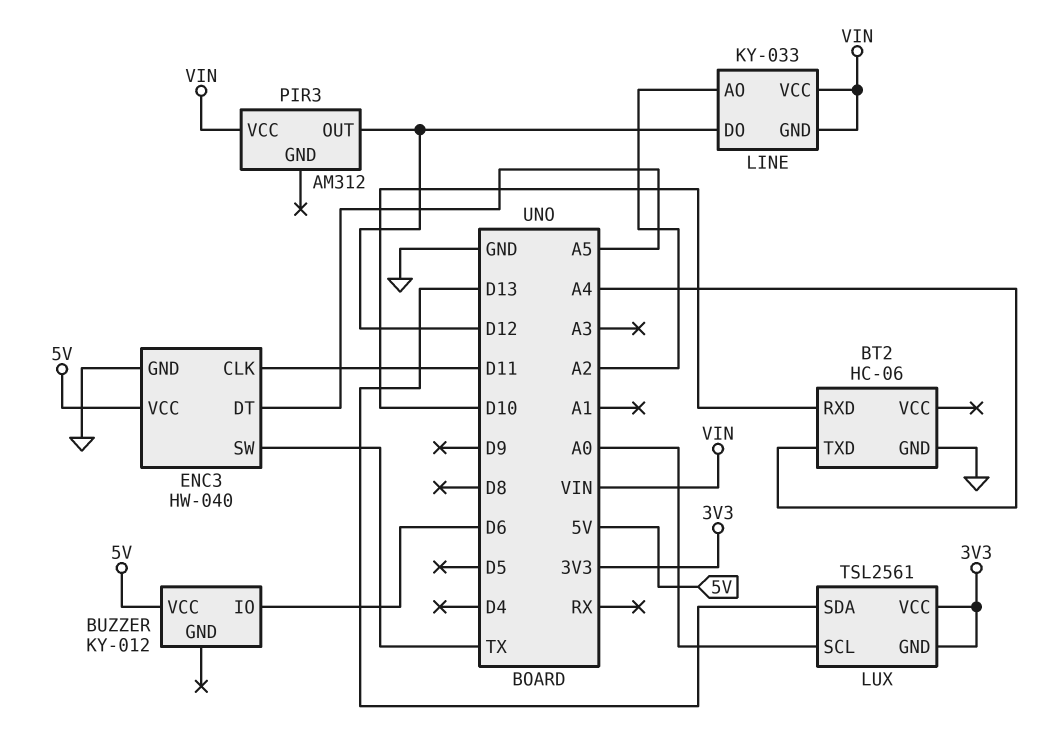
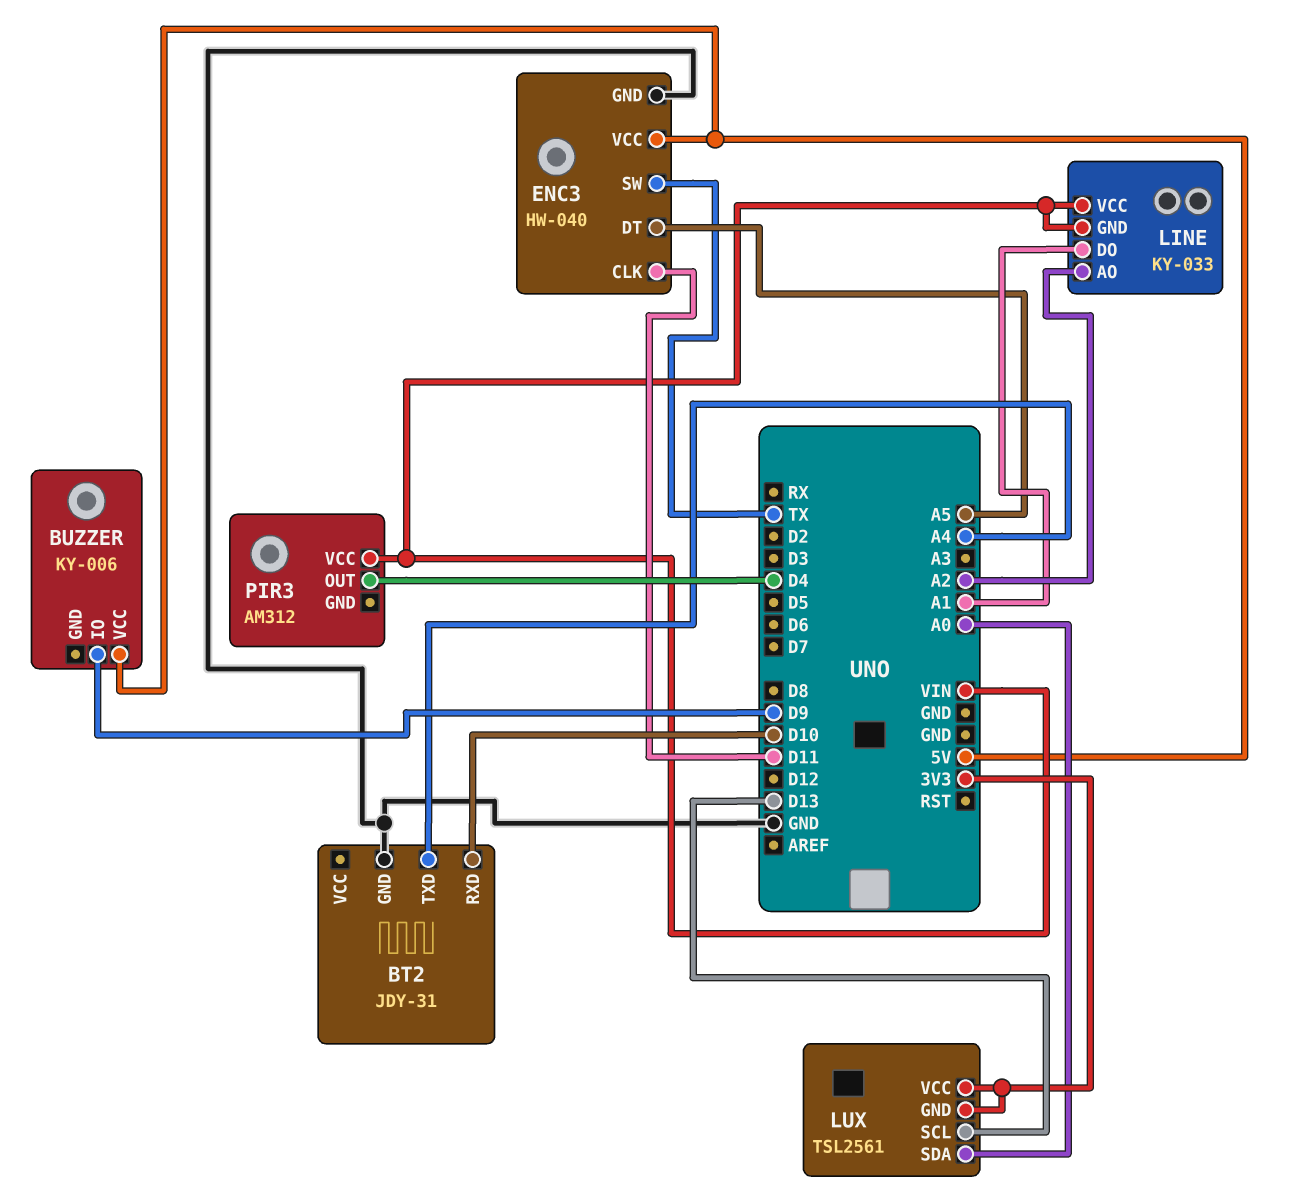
BT2: HC-06 -> JDY-31
BUZZER: KY-012 -> KY-006
BUZZER pin IO: D6 -> D9
LINE pin DO: D12 -> A1
LUX pin SCL: A0 -> D13
LUX pin SDA: D13 -> A0
PIR3 pin OUT: D12 -> D4

